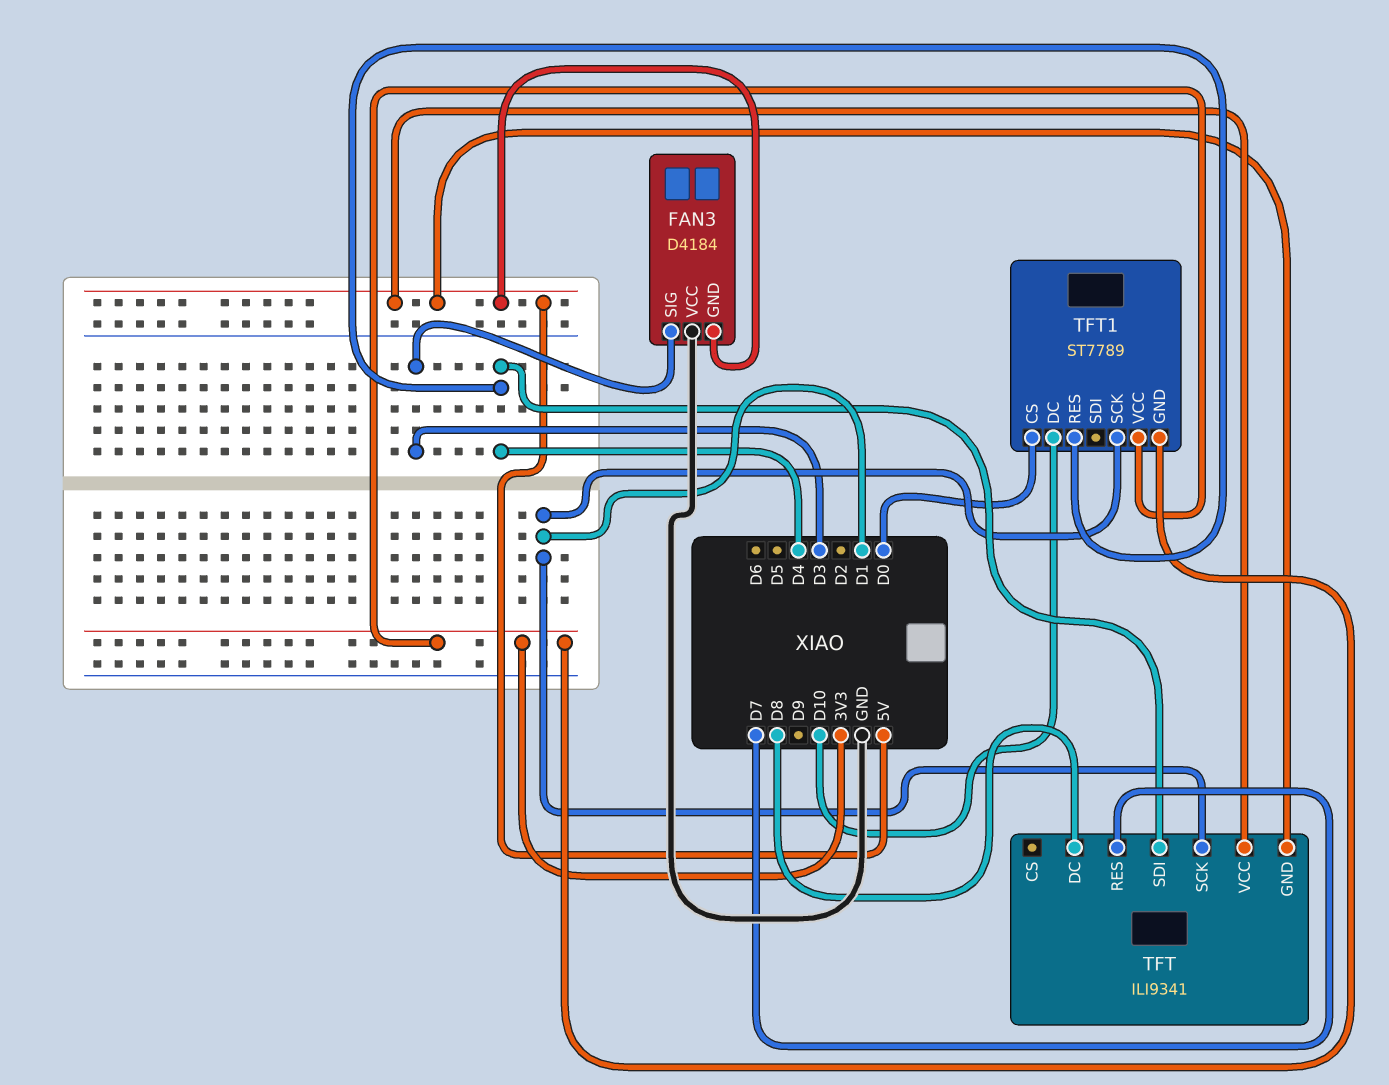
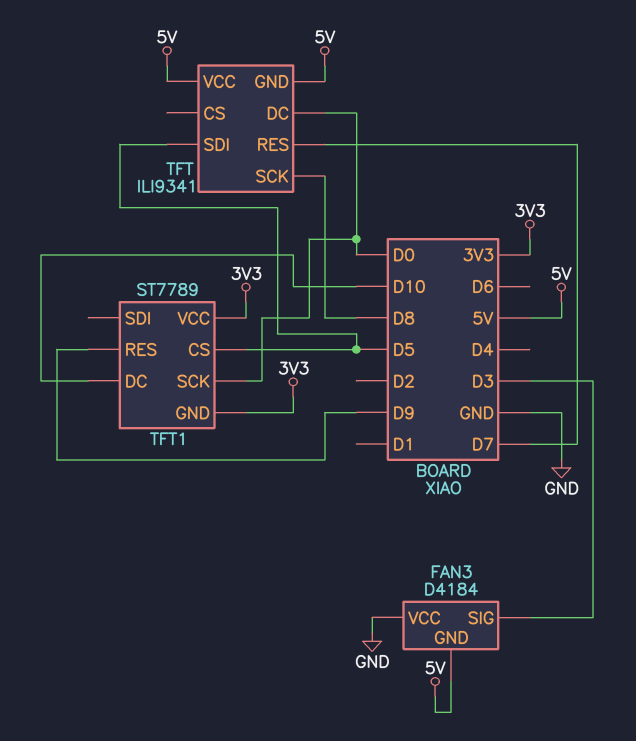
TFT pin DC: D8 -> D0
TFT pin SCK: D1 -> D8
TFT pin SDI: D4 -> D5
TFT1 pin CS: D0 -> D5
TFT1 pin RES: D4 -> D9
TFT1 pin SCK: D1 -> D0

